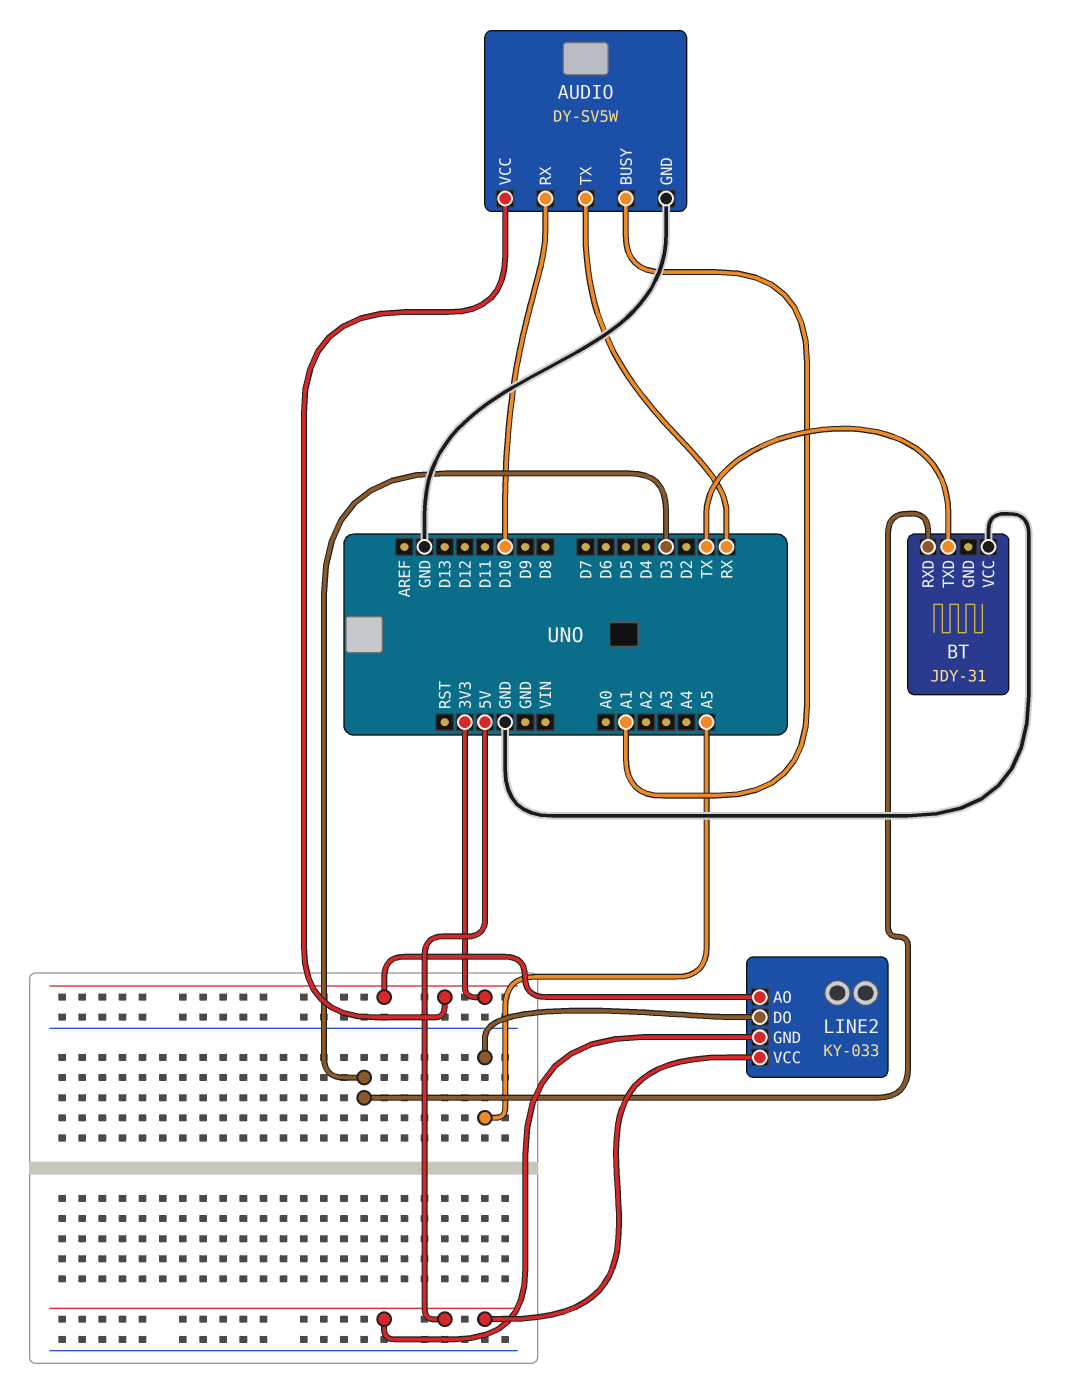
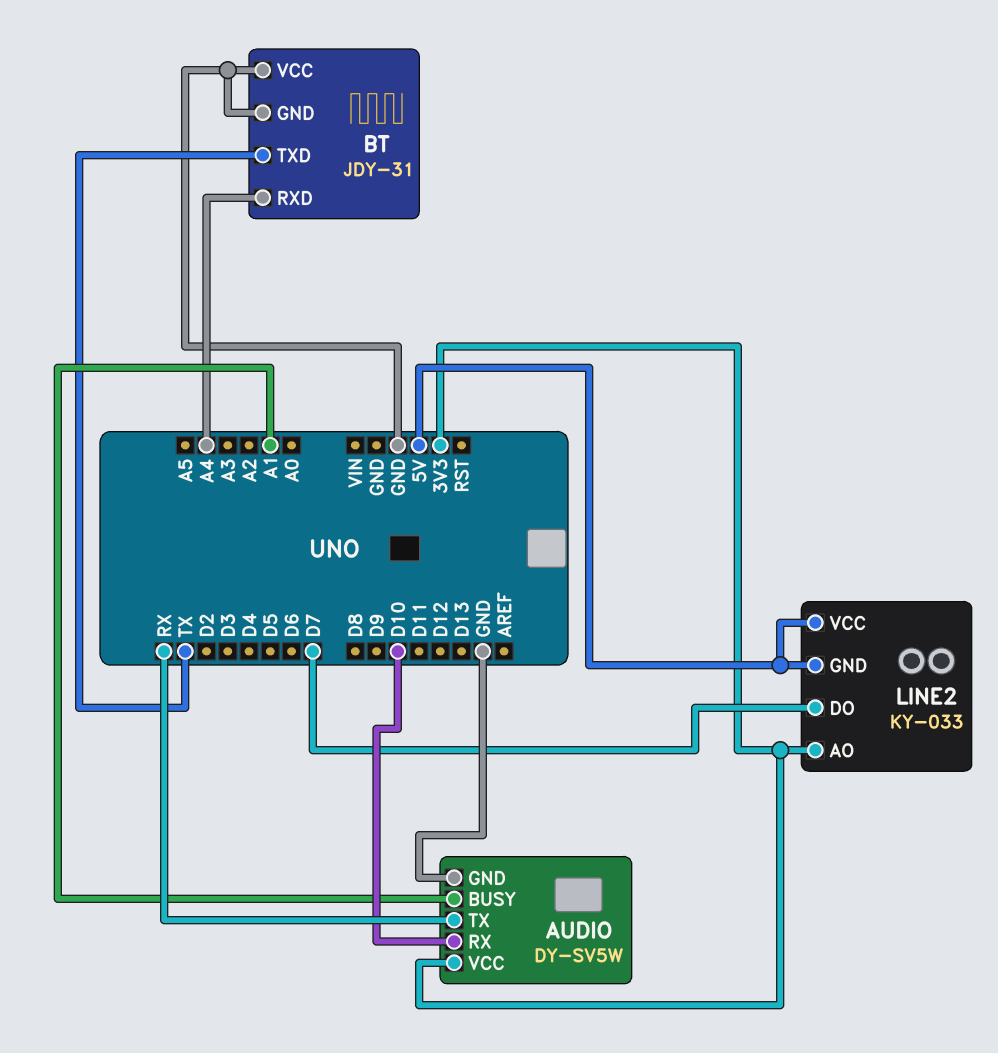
BT pin GND: none -> GND
BT pin RXD: D3 -> A4
LINE2 pin DO: A5 -> D7

